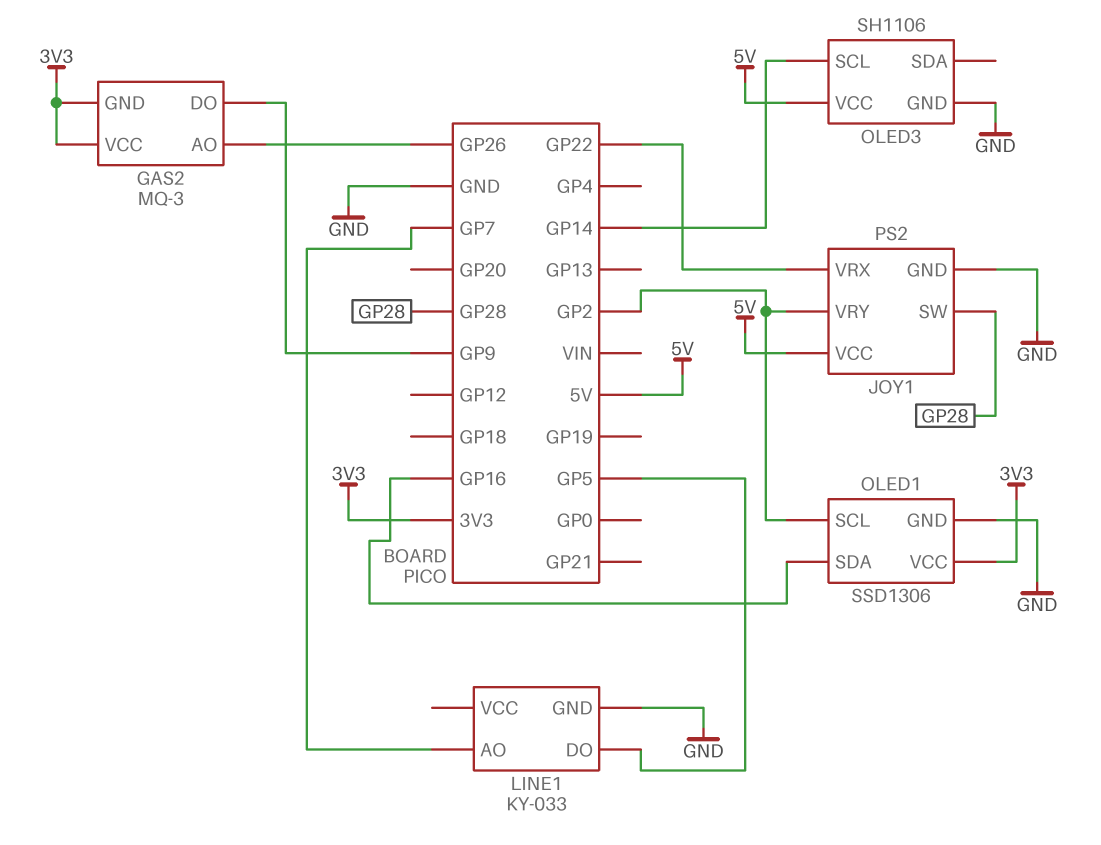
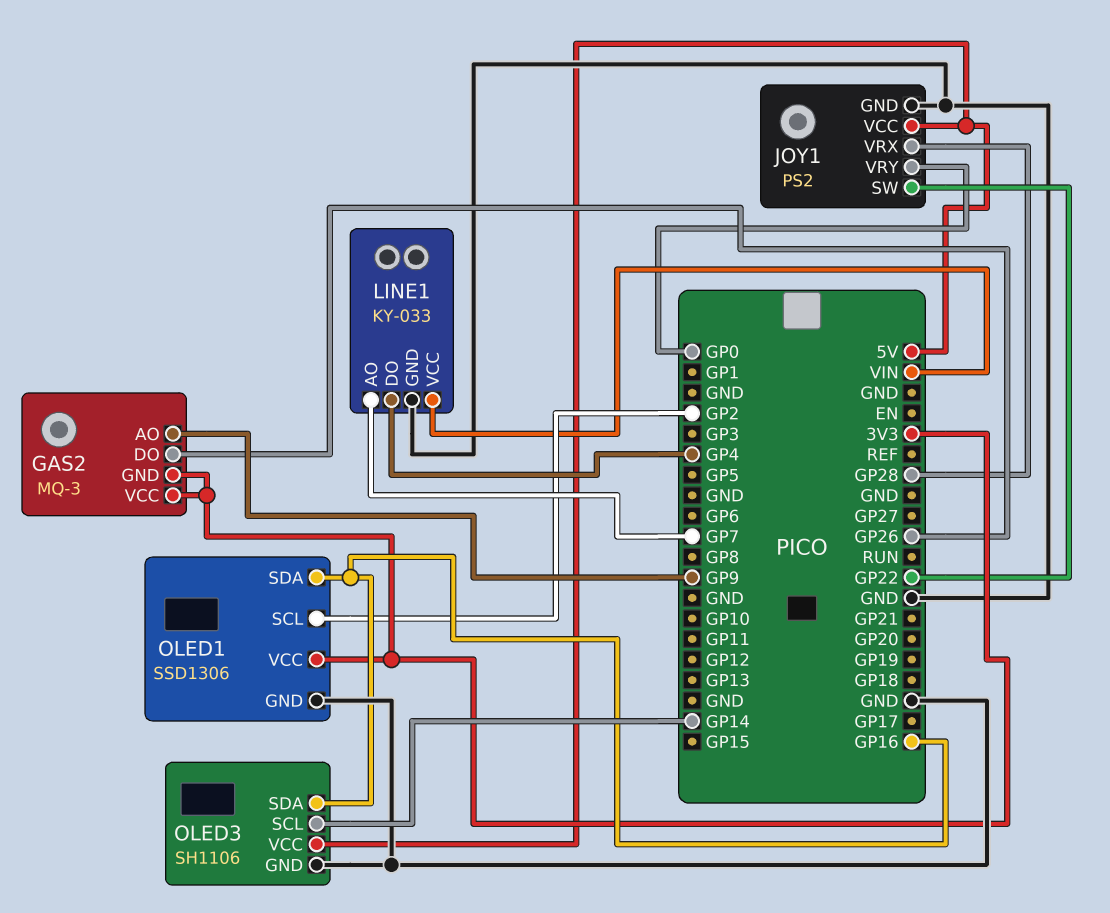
GAS2 pin AO: GP26 -> GP9
GAS2 pin DO: GP9 -> GP26
JOY1 pin SW: GP28 -> GP22
JOY1 pin VRX: GP22 -> GP28
JOY1 pin VRY: GP2 -> GP0
LINE1 pin DO: GP5 -> GP4
LINE1 pin VCC: none -> VIN
OLED3 pin SDA: none -> GP16

